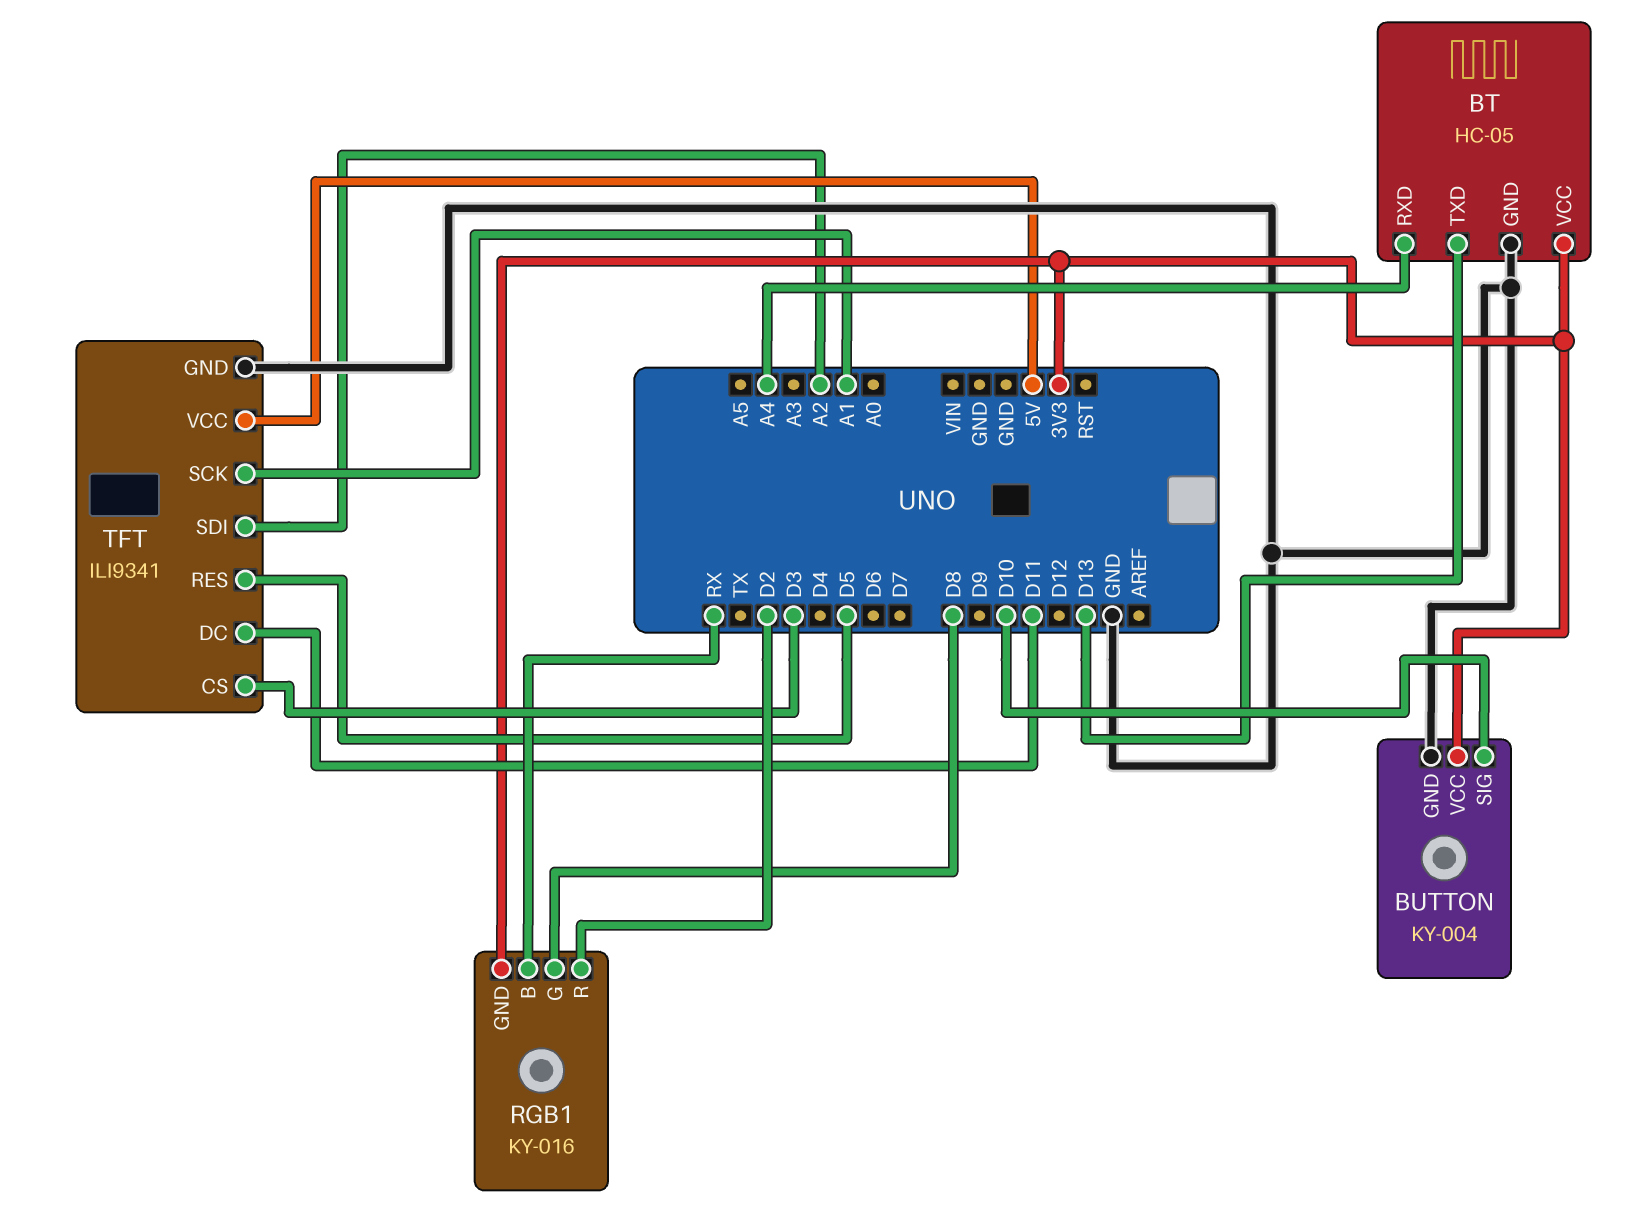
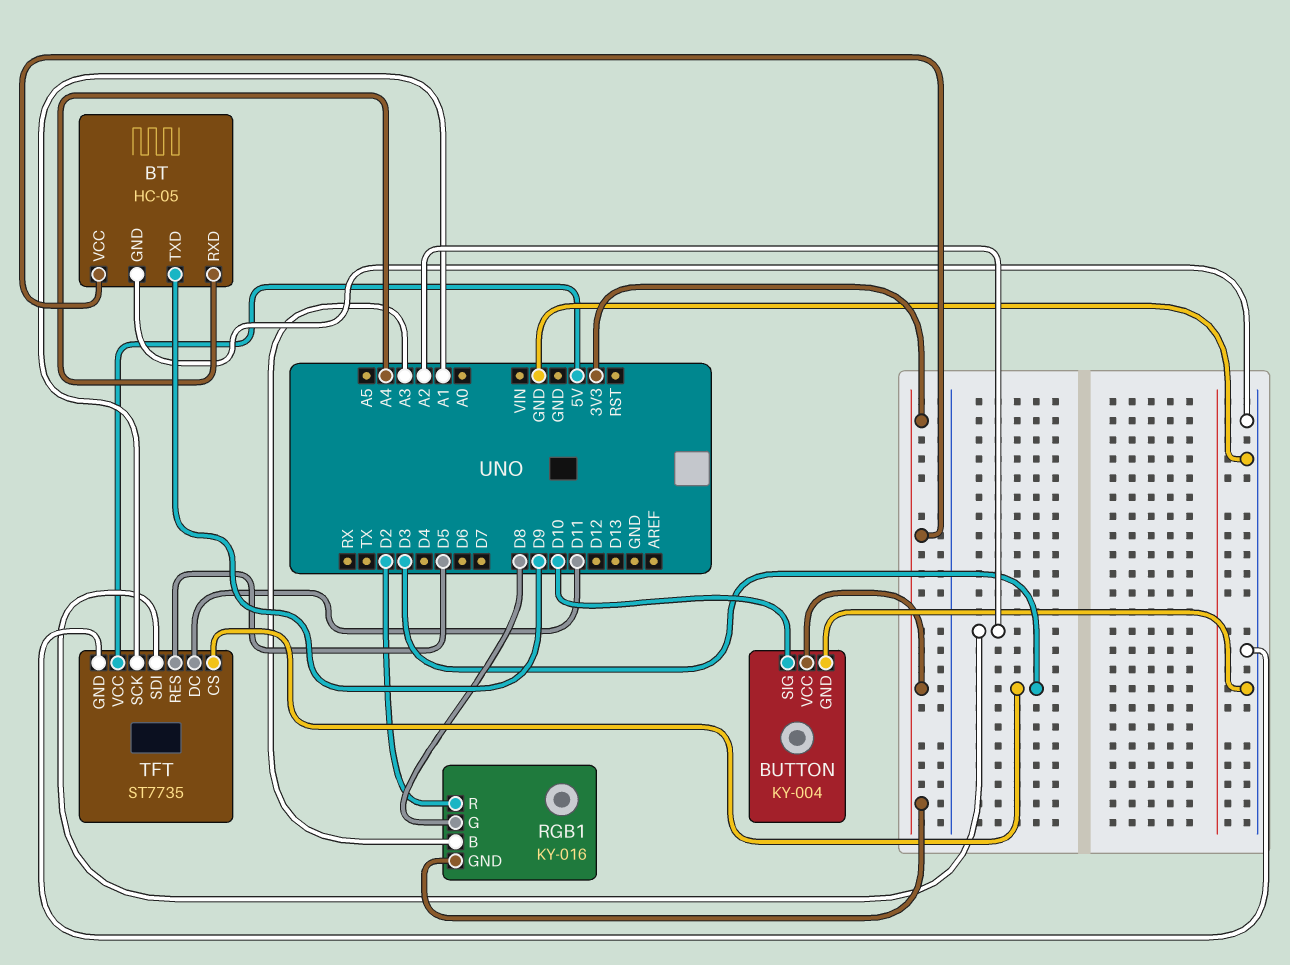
BT pin TXD: D13 -> D9
RGB1 pin B: RX -> A3
TFT: ILI9341 -> ST7735

